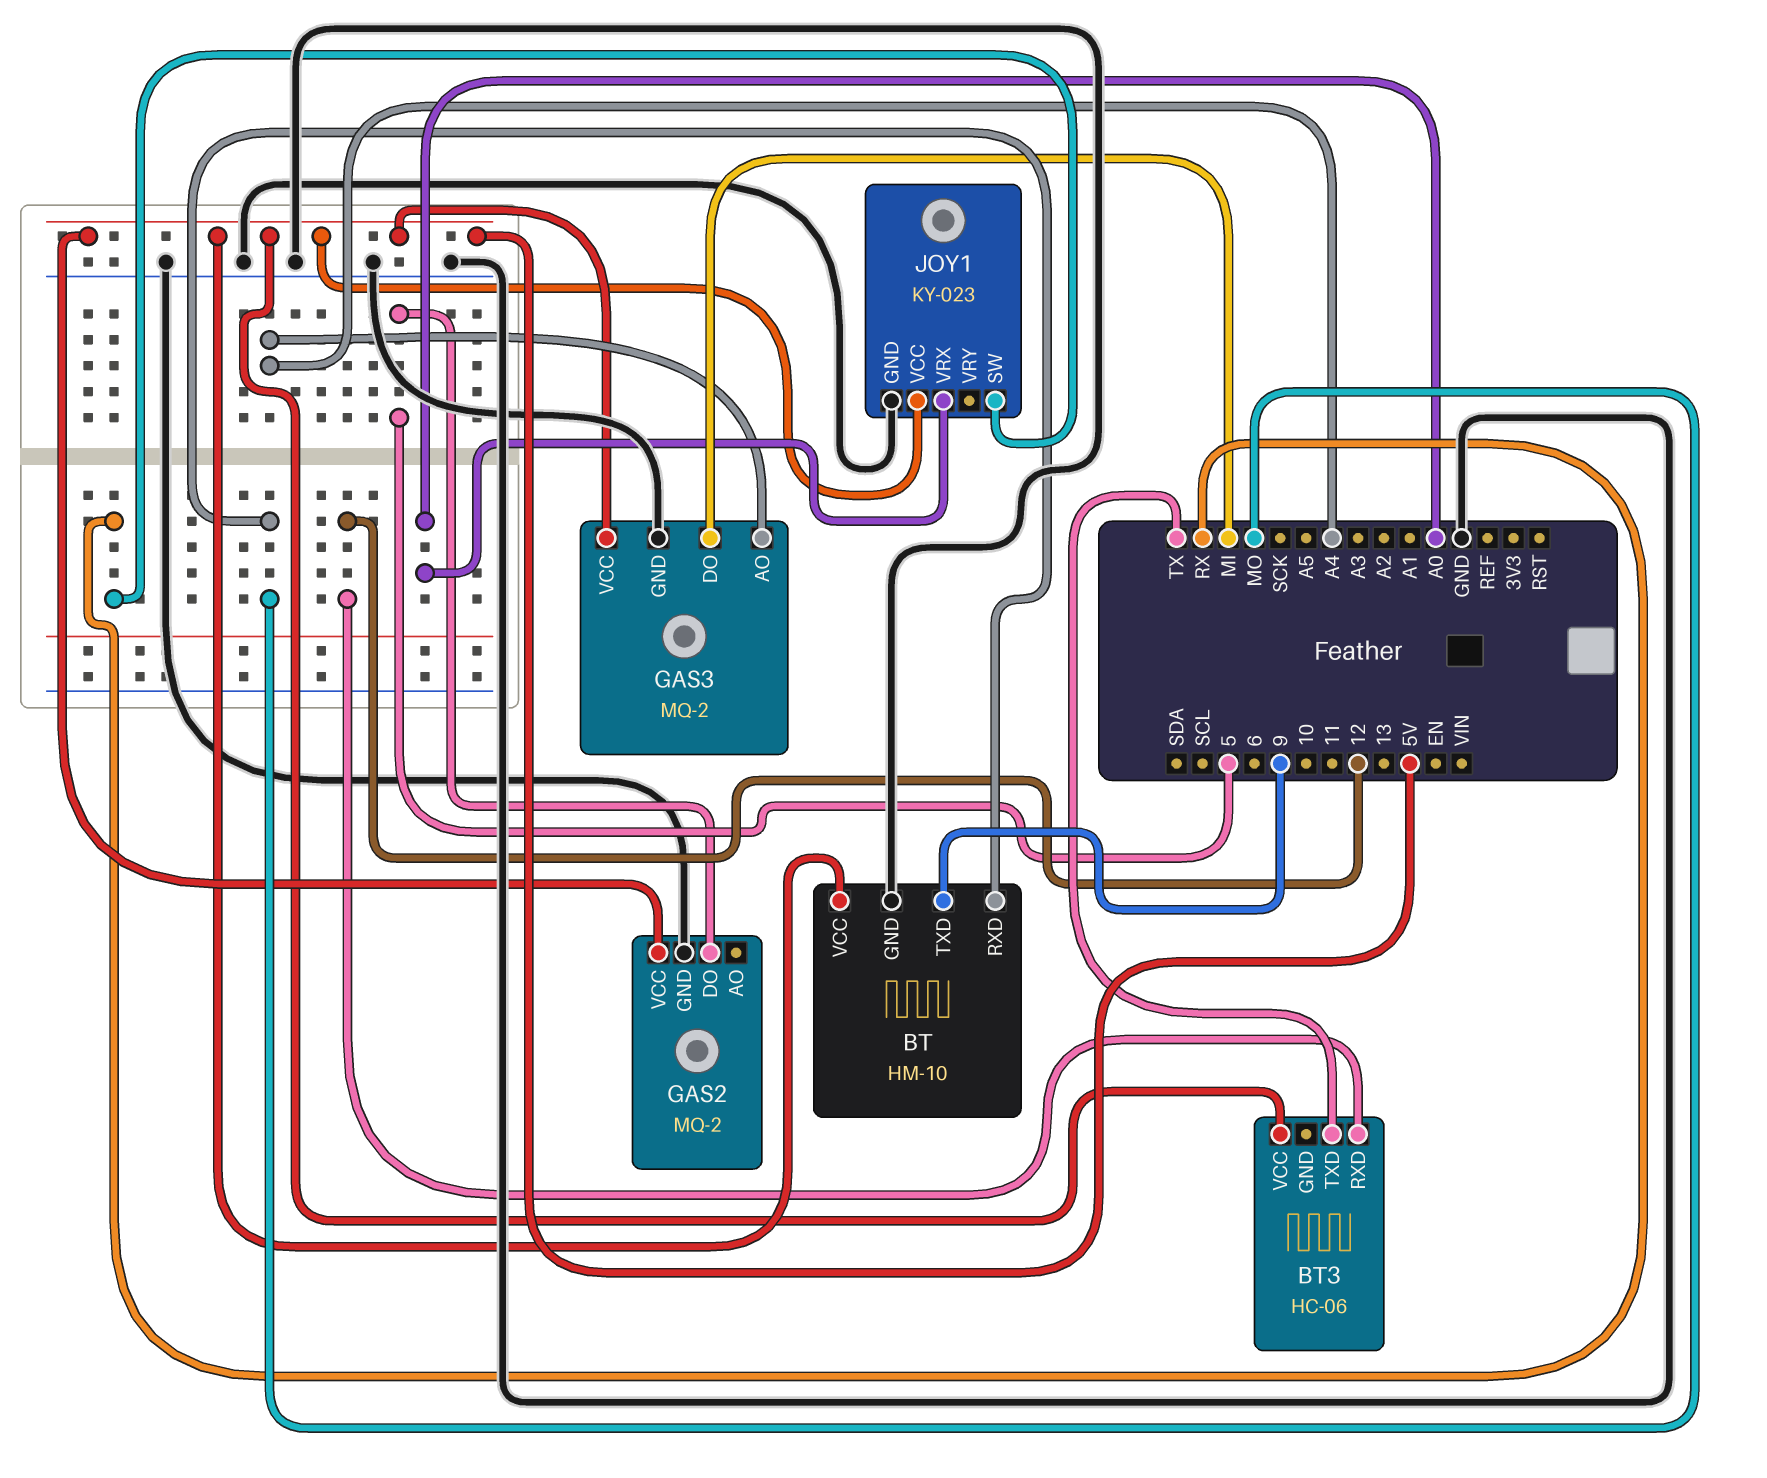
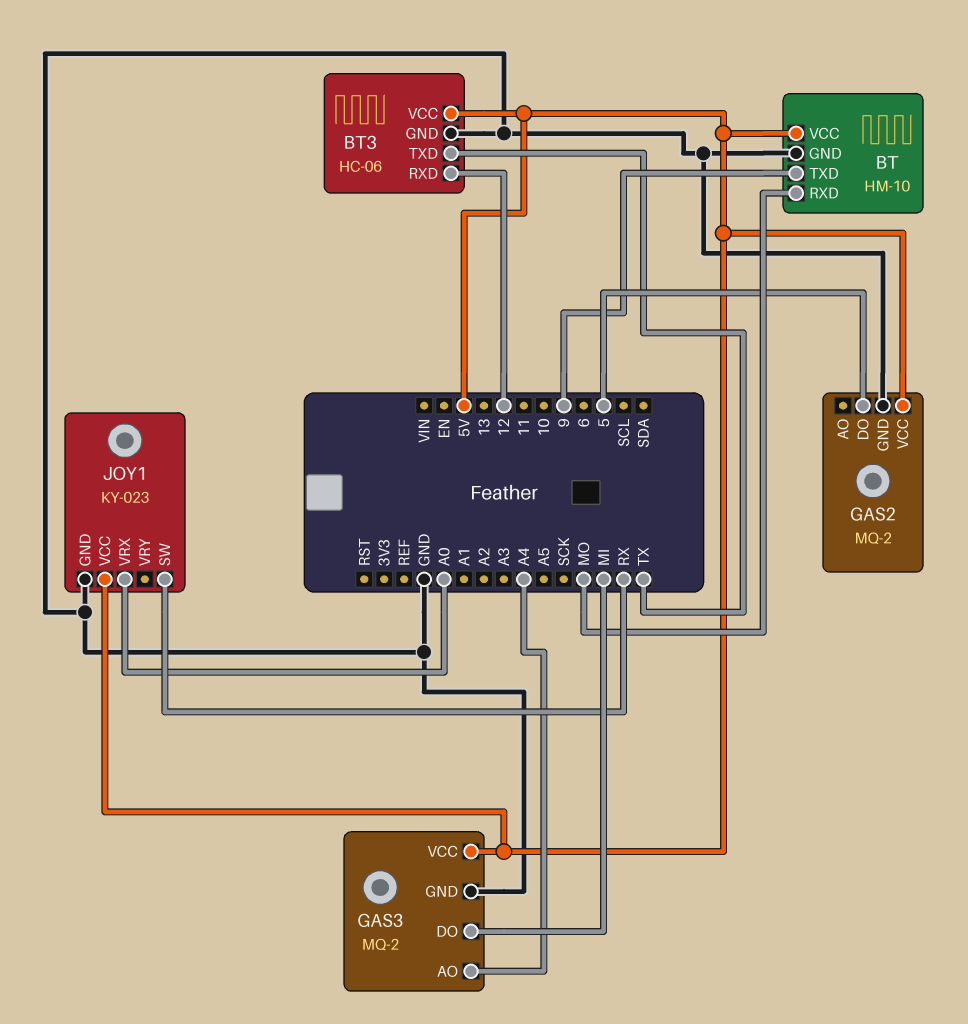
BT3 pin GND: none -> GND

